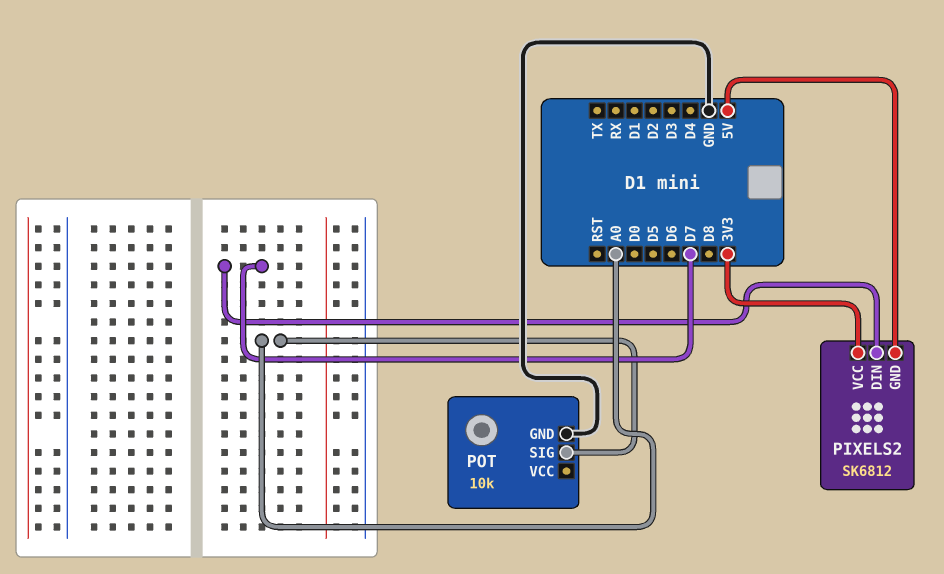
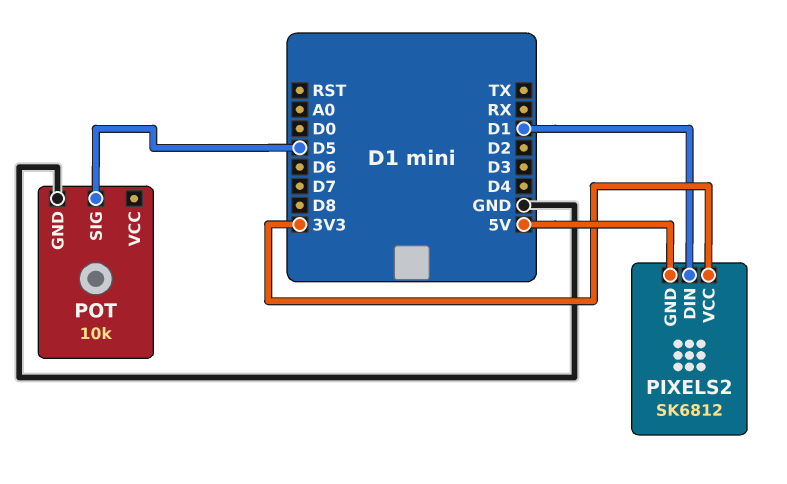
PIXELS2 pin DIN: D7 -> D1
POT pin SIG: A0 -> D5

